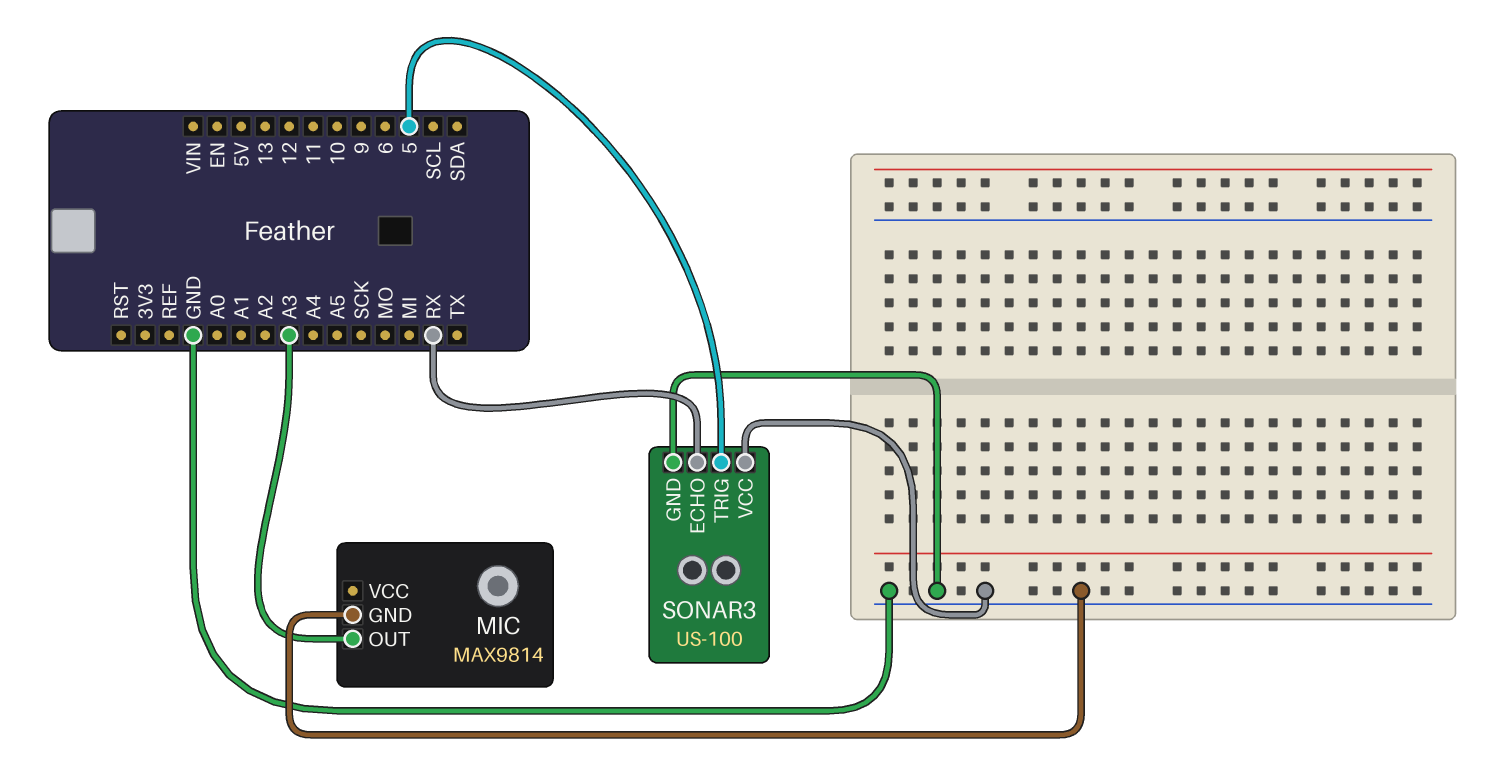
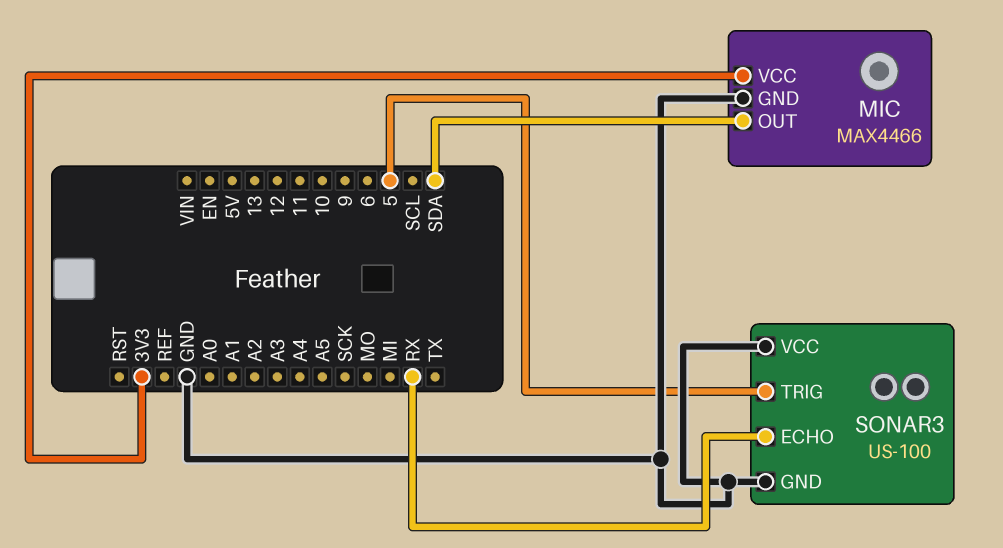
MIC: MAX9814 -> MAX4466
MIC pin OUT: A3 -> SDA
MIC pin VCC: none -> 3V3

